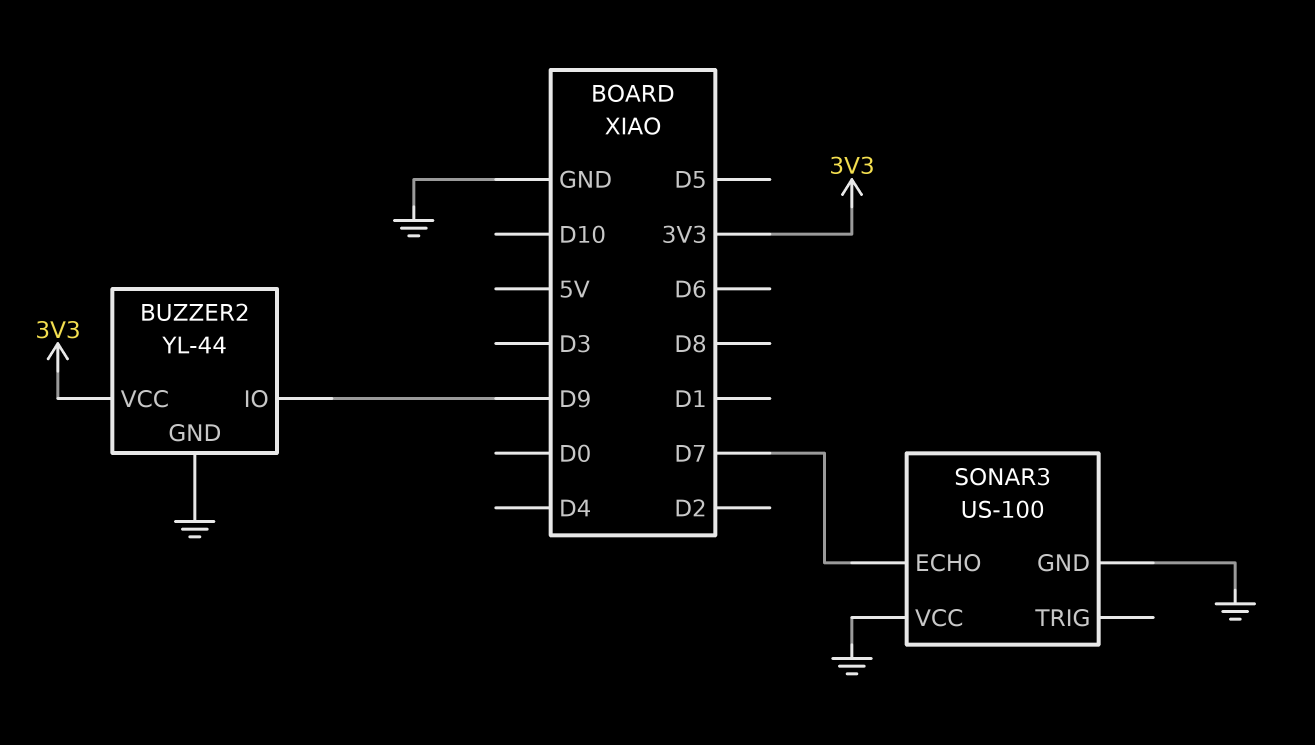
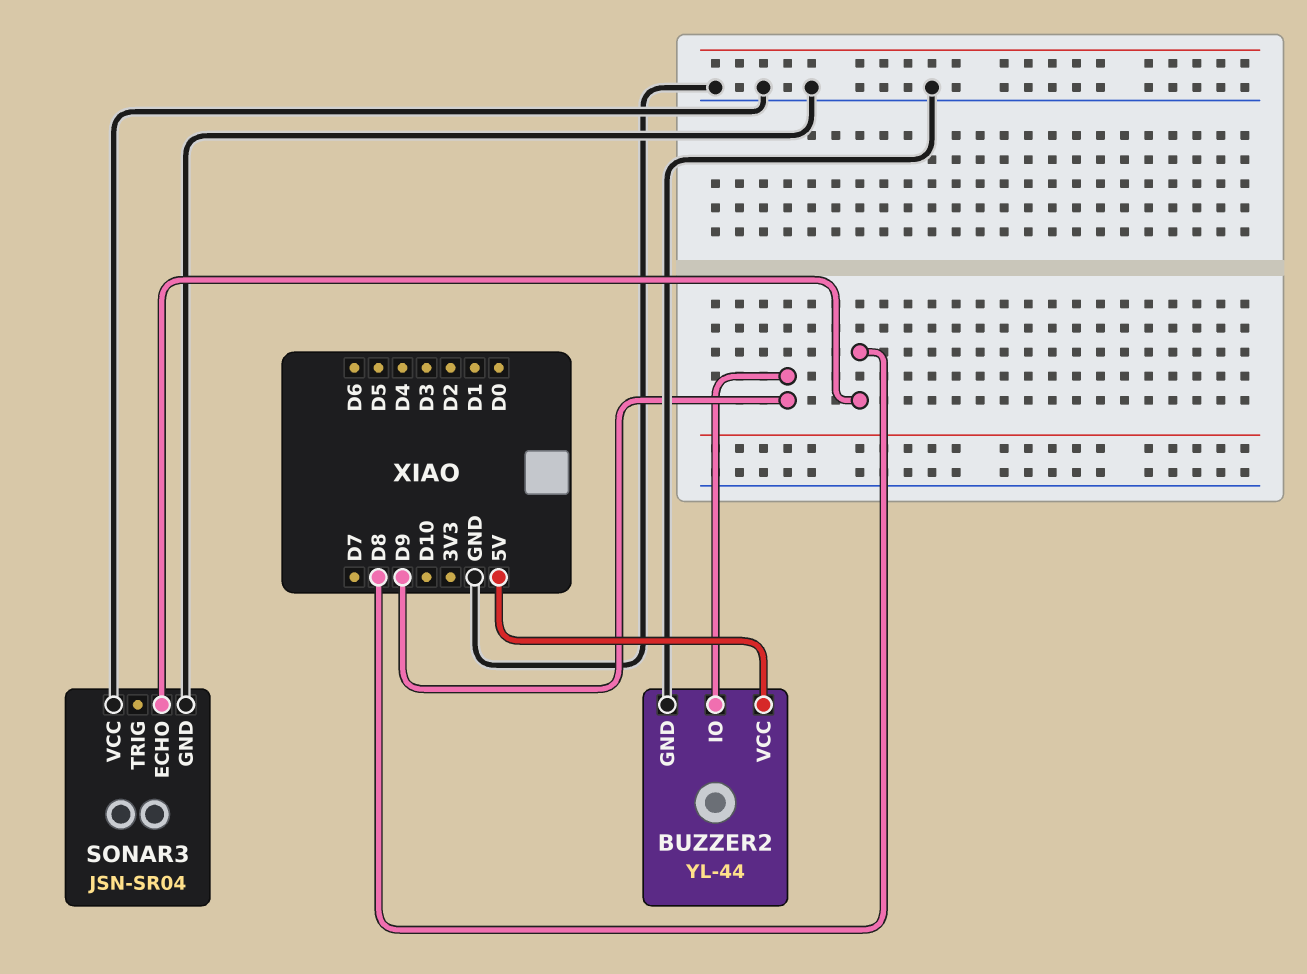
BUZZER2 pin VCC: 3V3 -> 5V
SONAR3: US-100 -> JSN-SR04
SONAR3 pin ECHO: D7 -> D8

